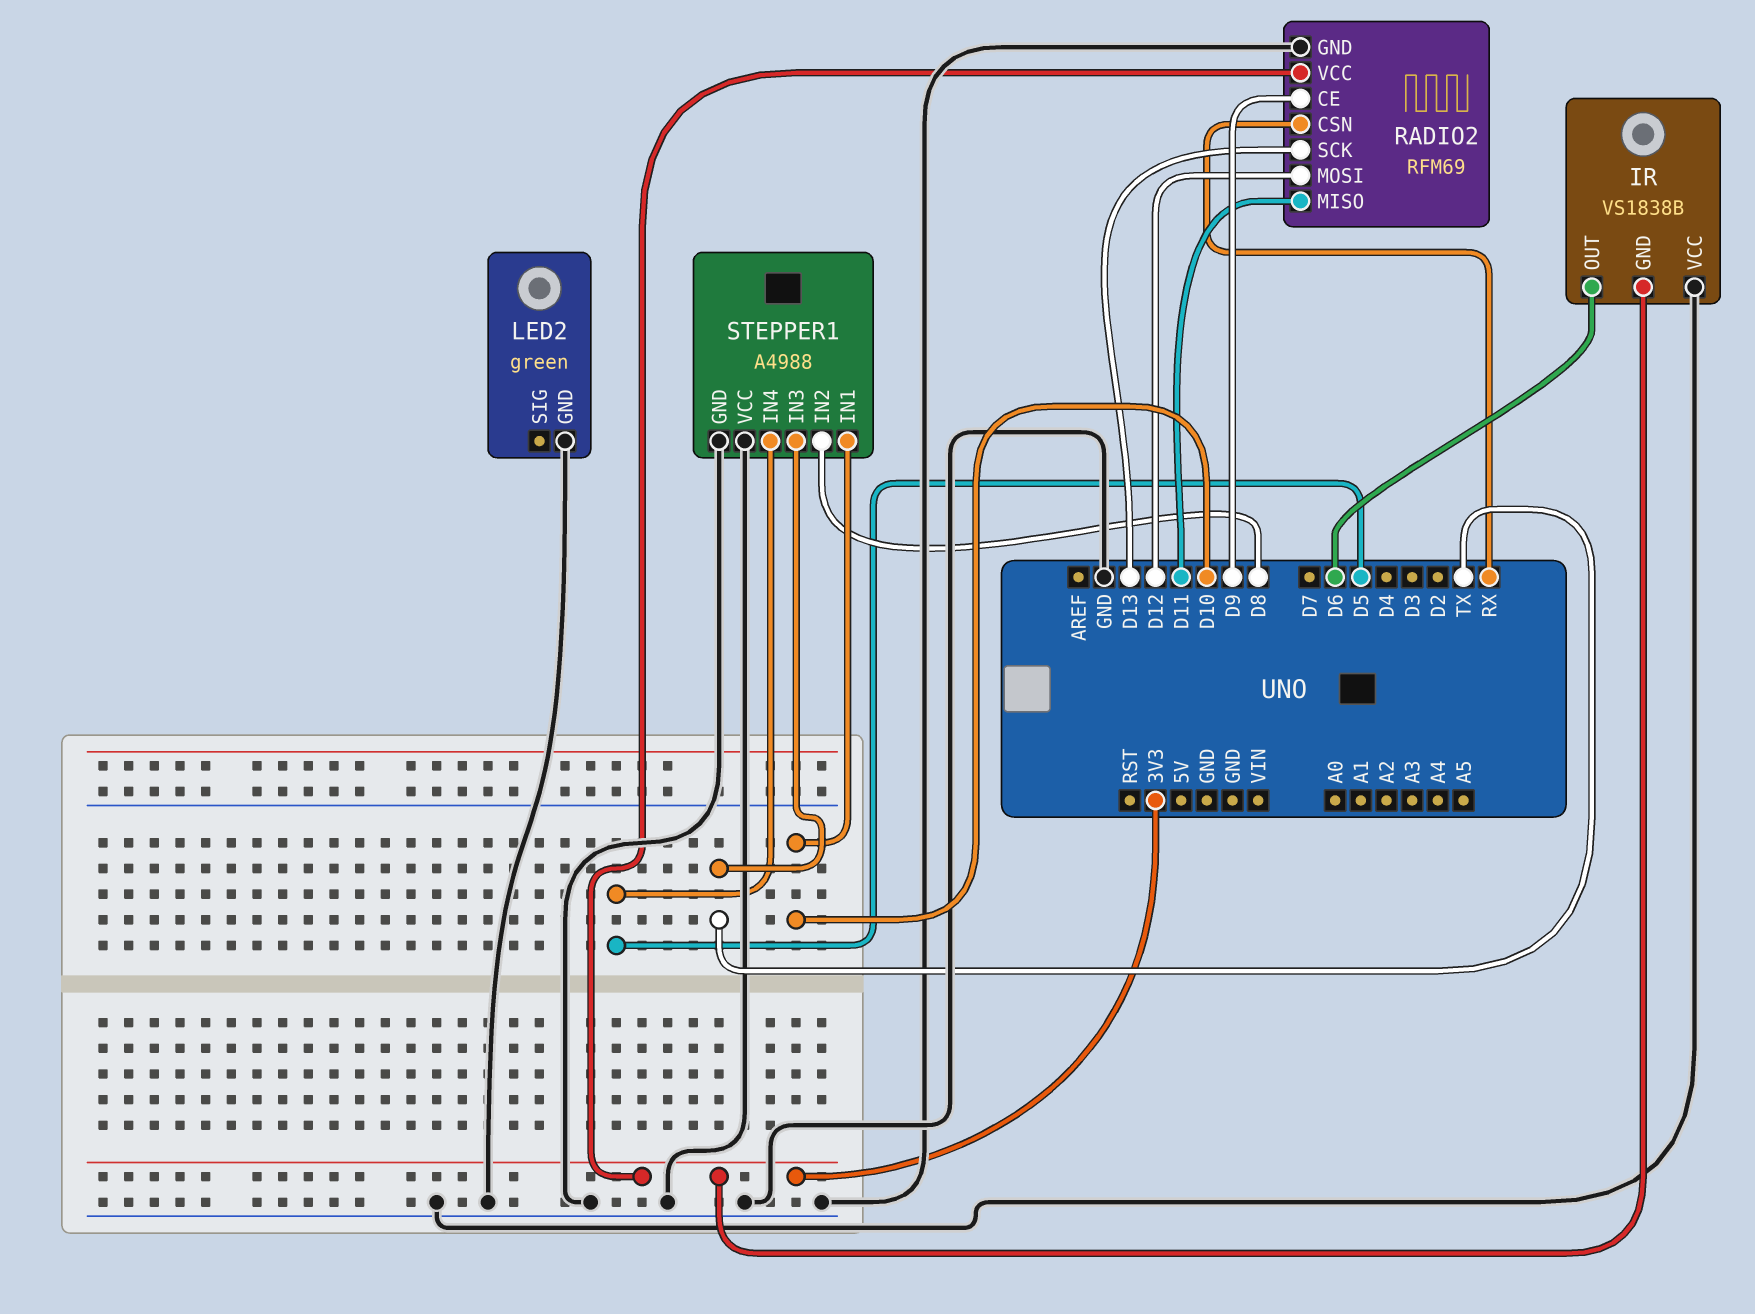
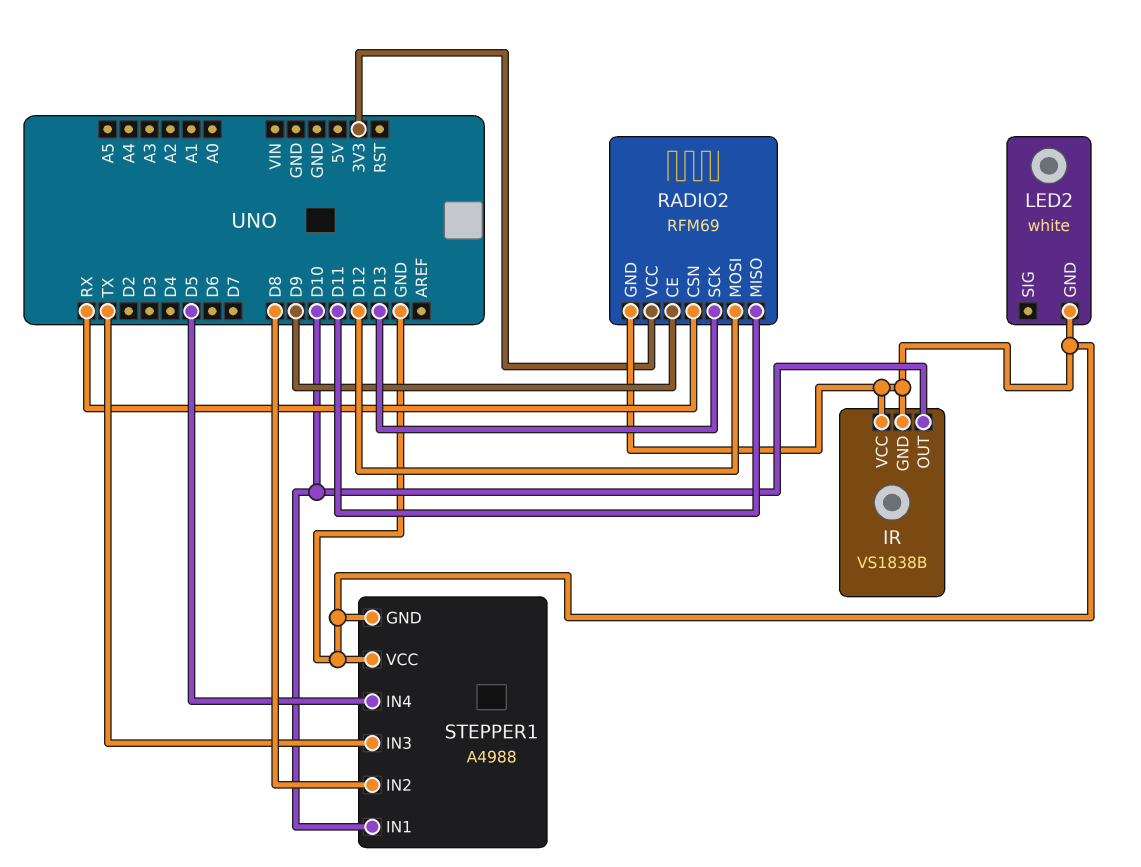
IR pin GND: 3V3 -> GND
IR pin OUT: D6 -> D10
LED2: green -> white

